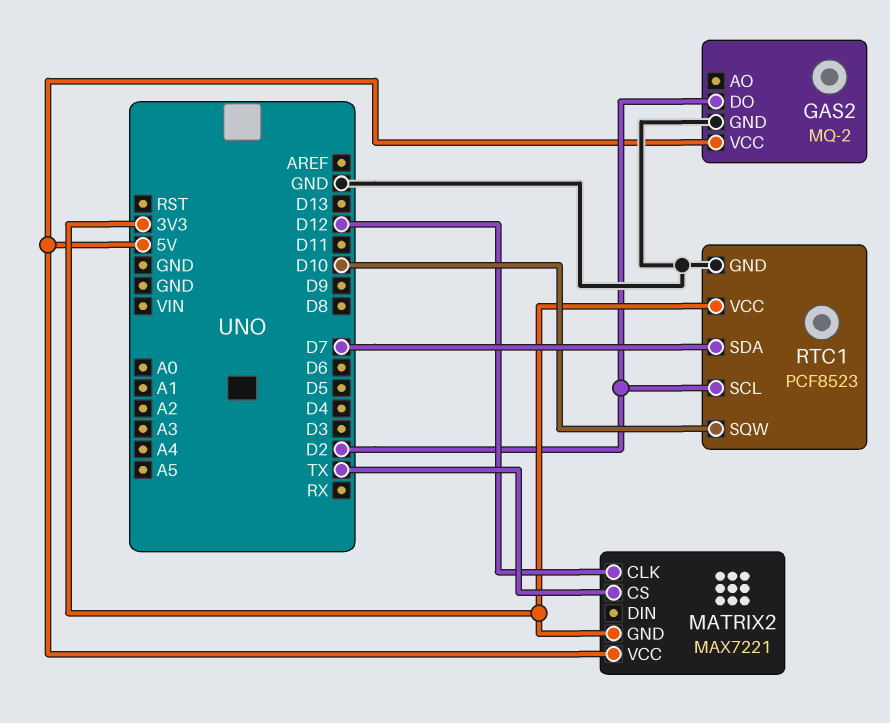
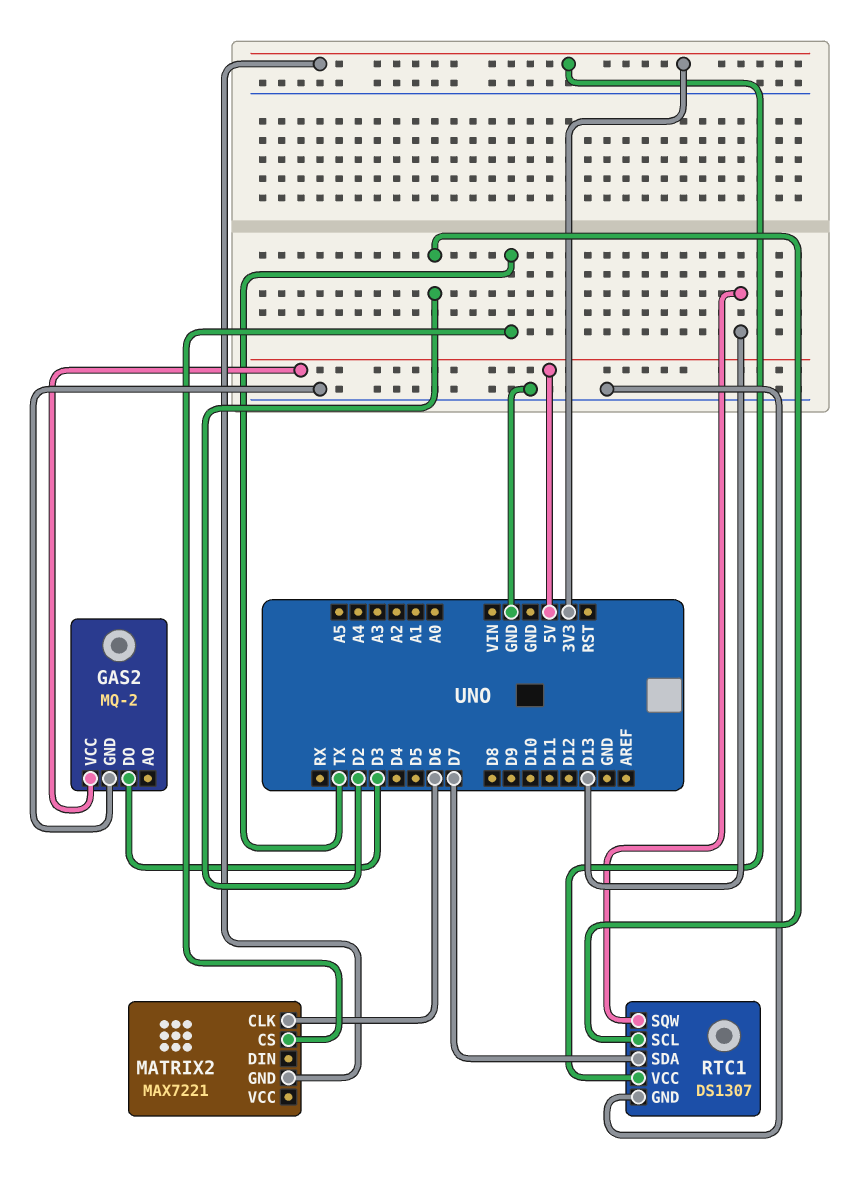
GAS2 pin DO: D2 -> D3
MATRIX2 pin CLK: D12 -> D6
MATRIX2 pin VCC: 5V -> none
RTC1: PCF8523 -> DS1307
RTC1 pin SQW: D10 -> D13

